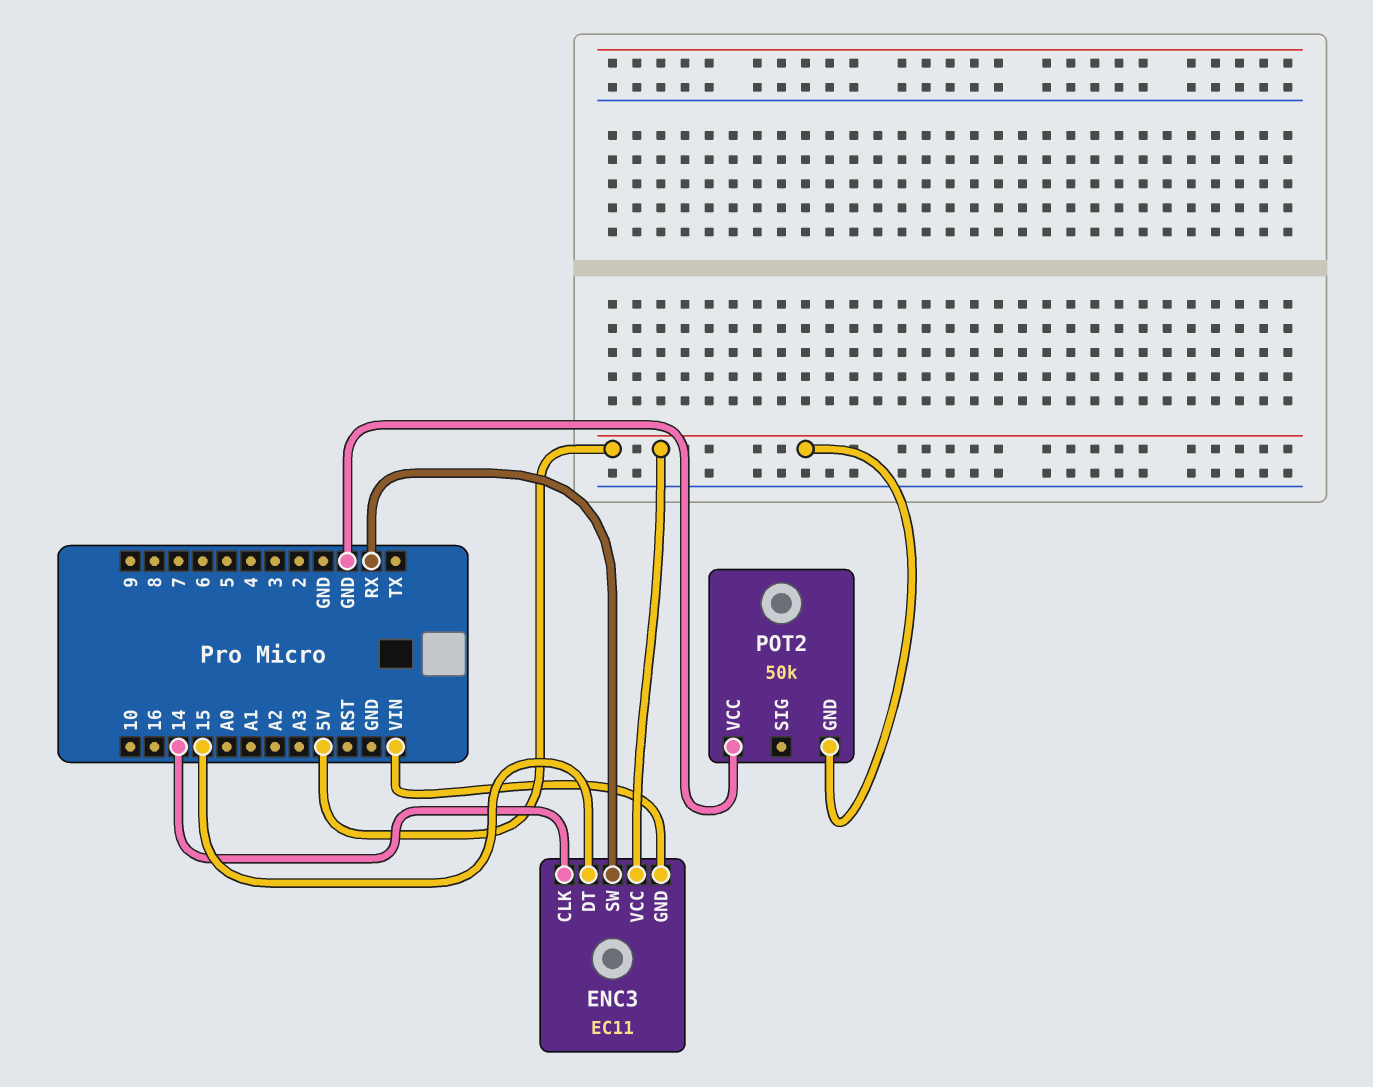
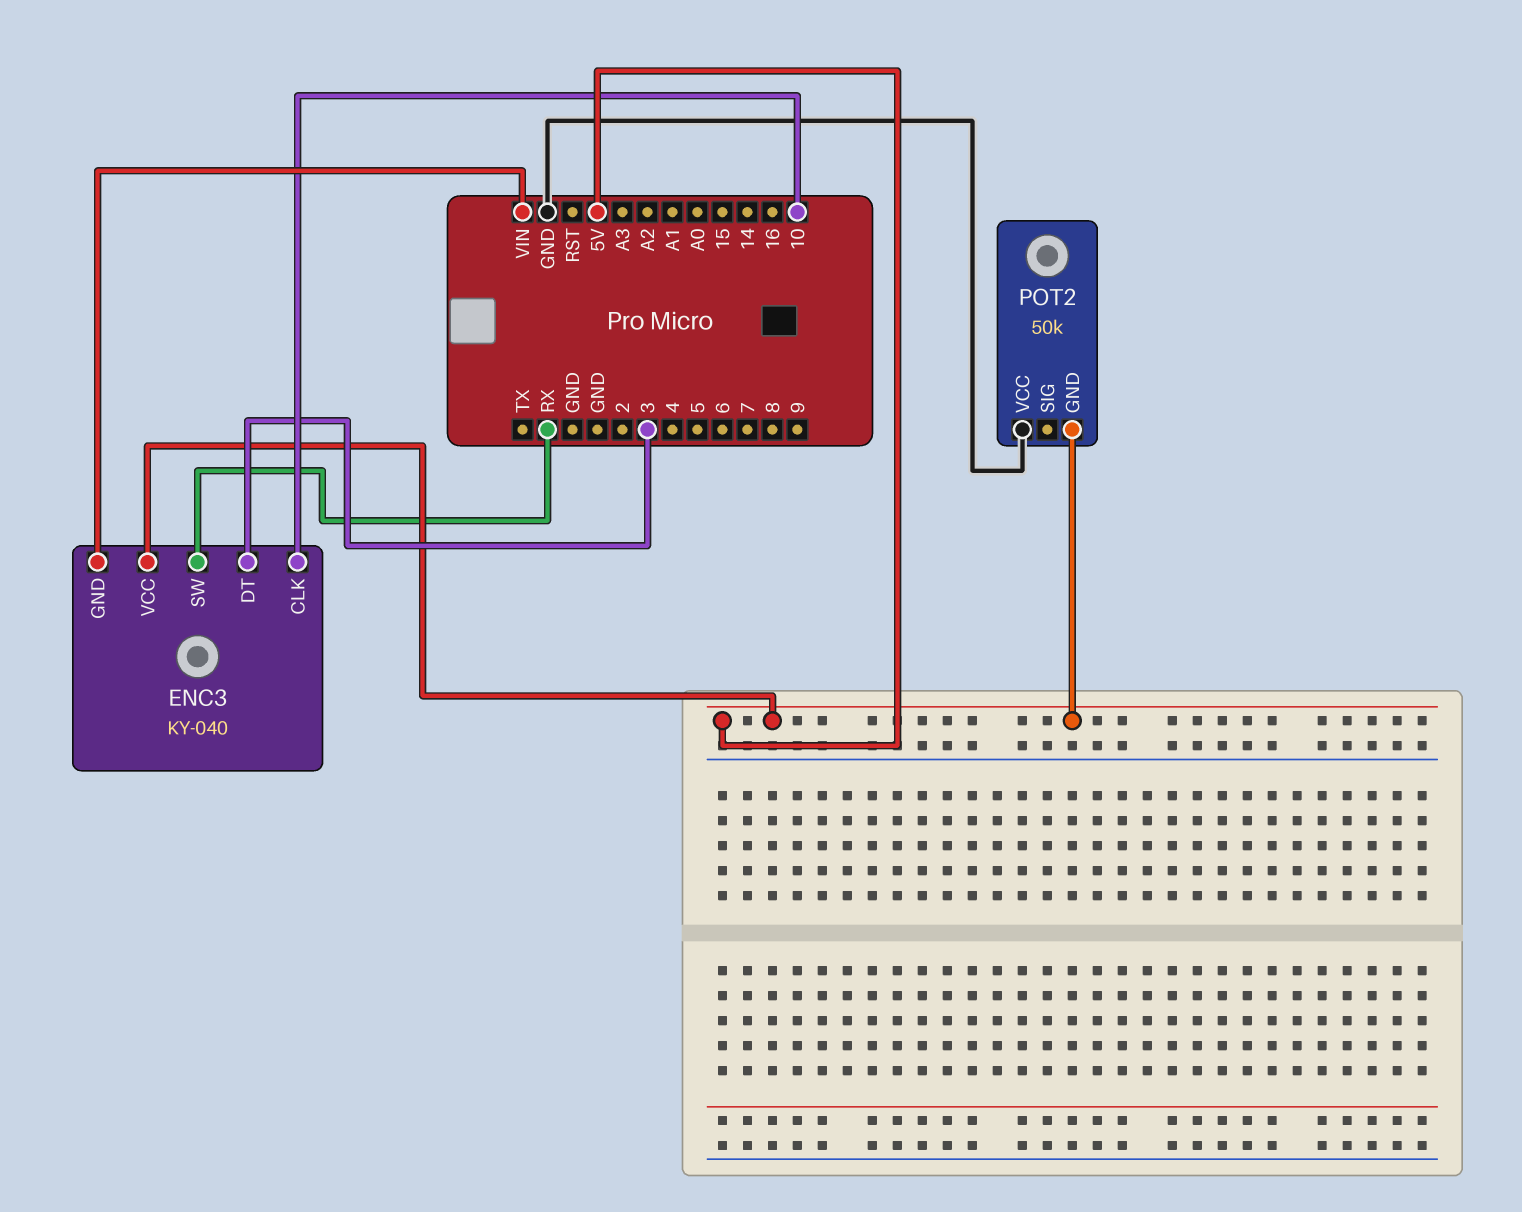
ENC3: EC11 -> KY-040
ENC3 pin CLK: 14 -> 10
ENC3 pin DT: 15 -> 3

